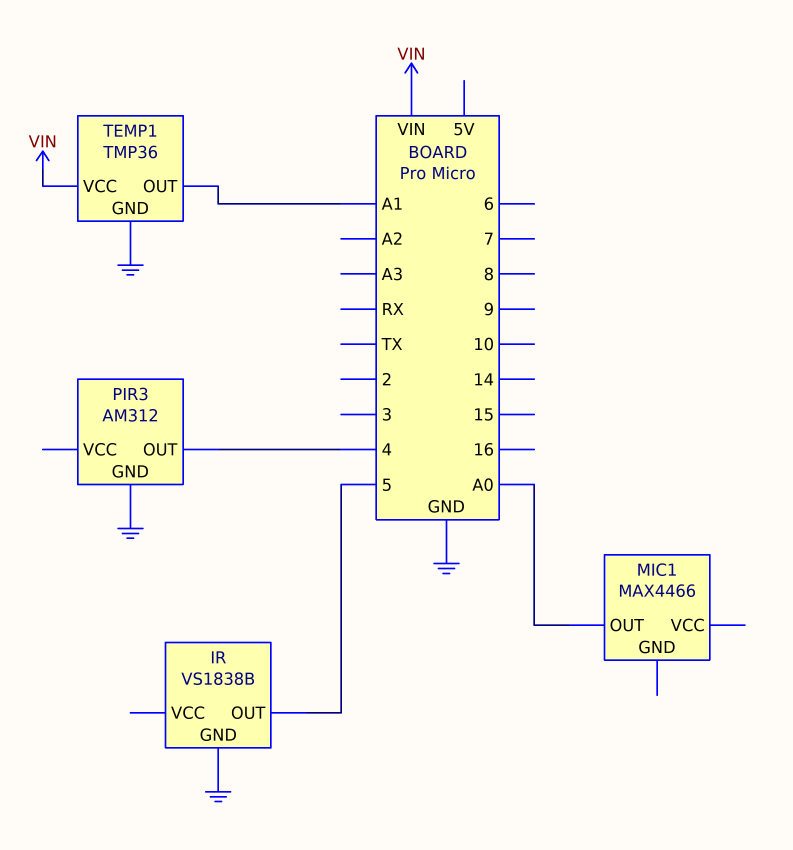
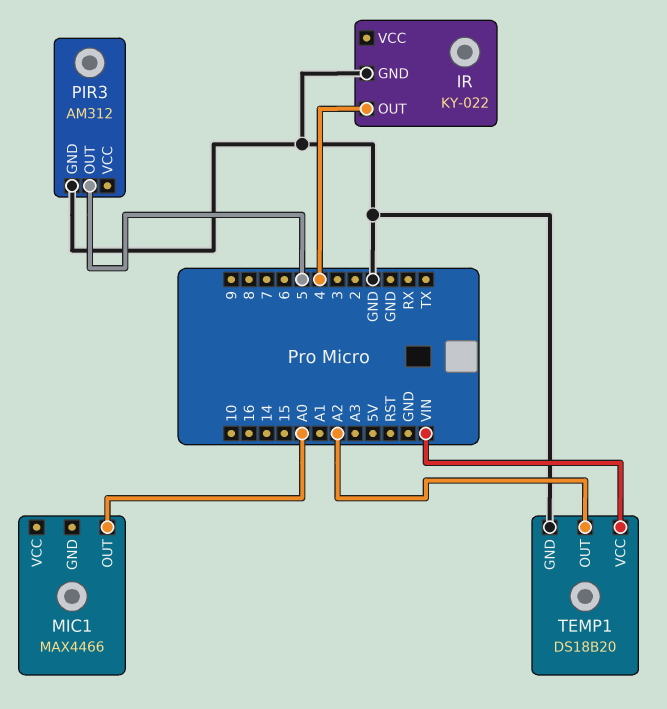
IR: VS1838B -> KY-022
IR pin OUT: 5 -> 4
PIR3 pin OUT: 4 -> 5
TEMP1: TMP36 -> DS18B20
TEMP1 pin OUT: A1 -> A2

